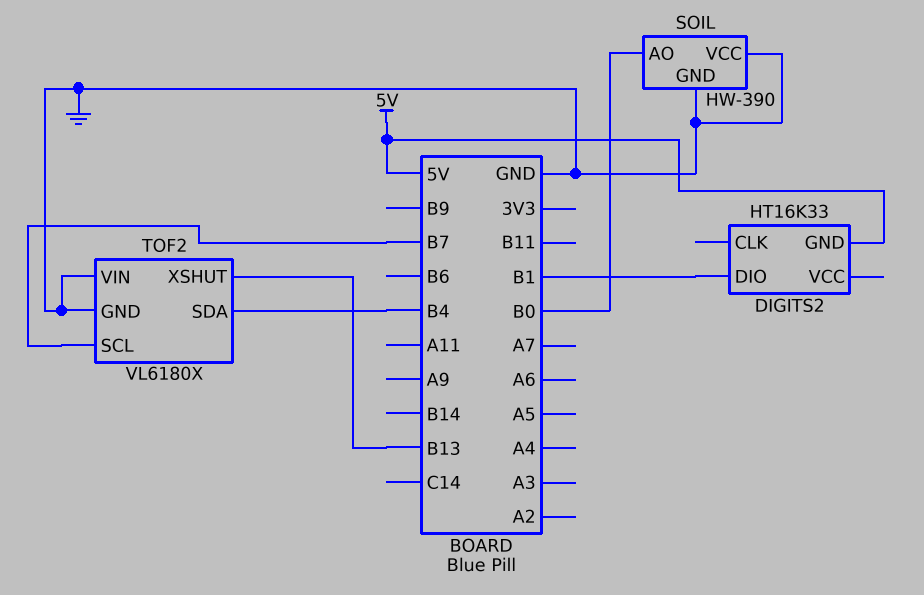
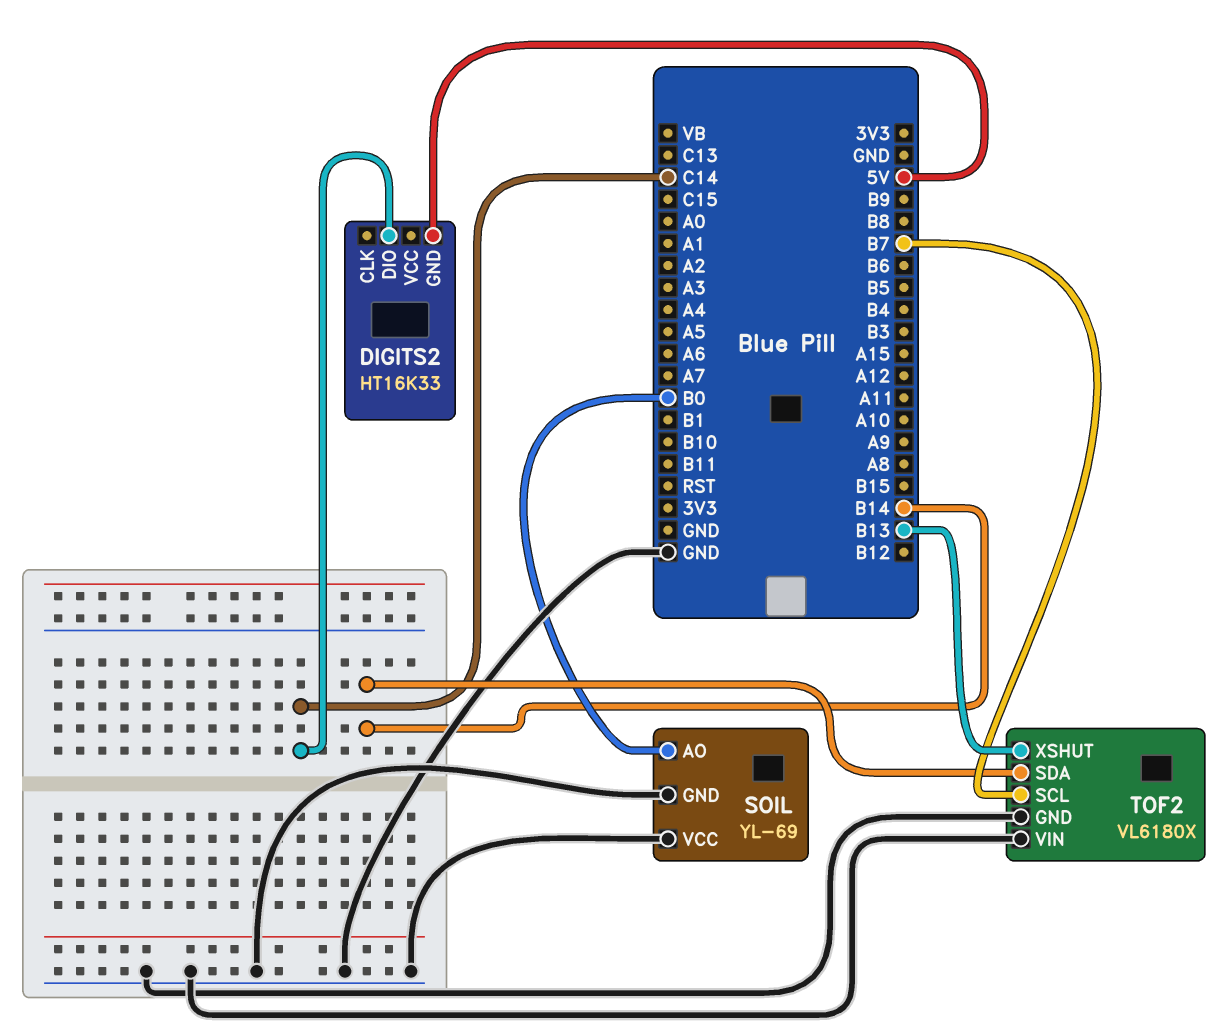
DIGITS2 pin DIO: B1 -> C14
SOIL: HW-390 -> YL-69
TOF2 pin SDA: B4 -> B14

